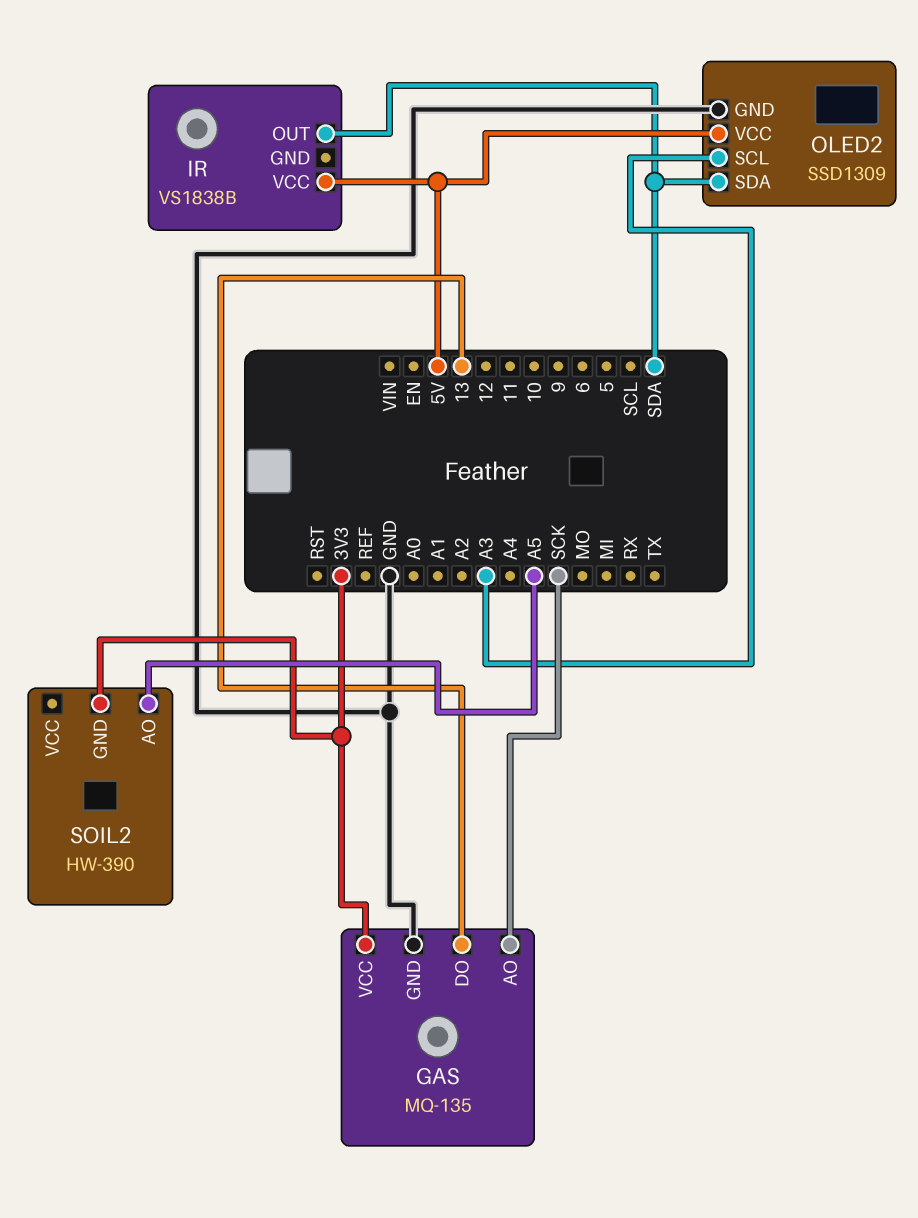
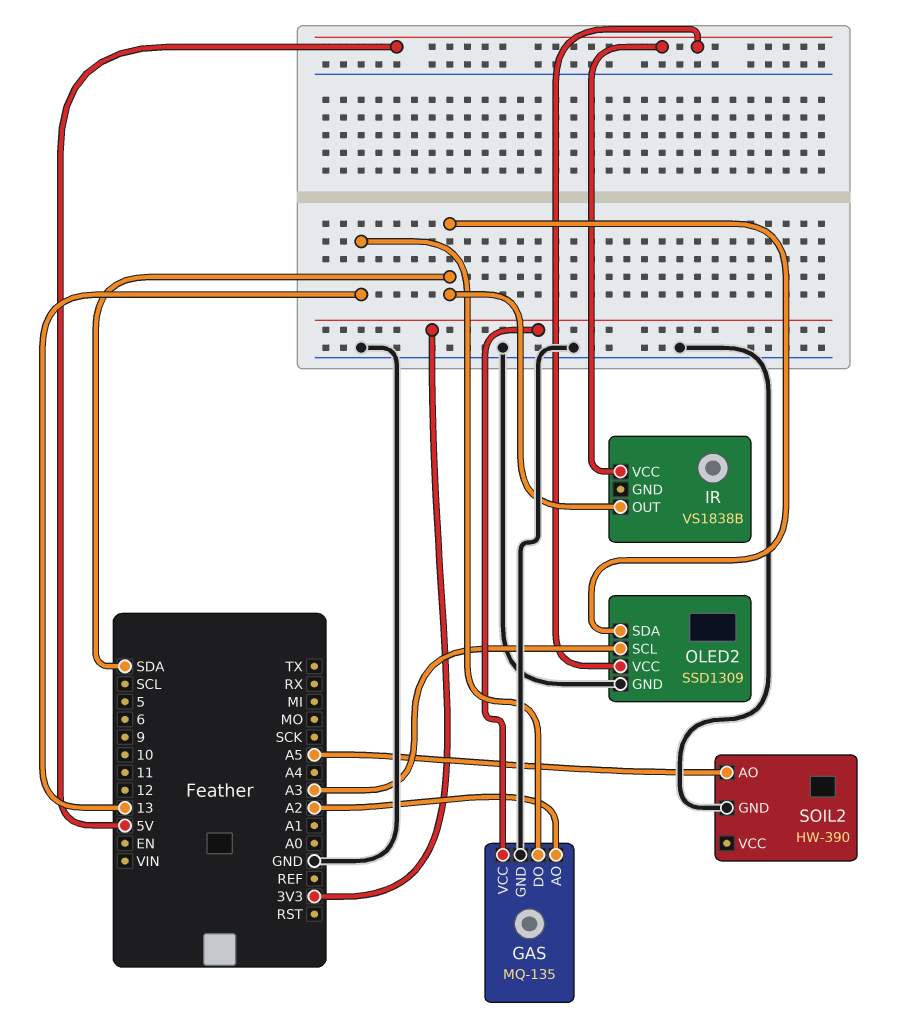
GAS pin AO: SCK -> A2
SOIL2 pin GND: 3V3 -> GND

